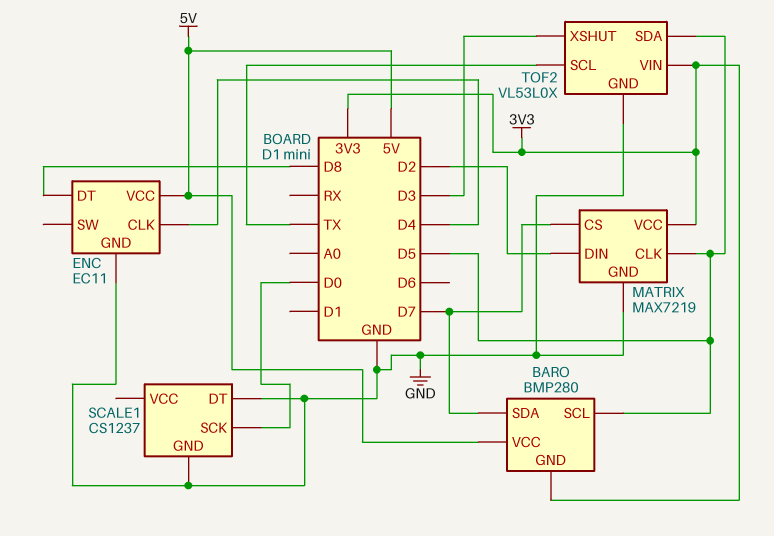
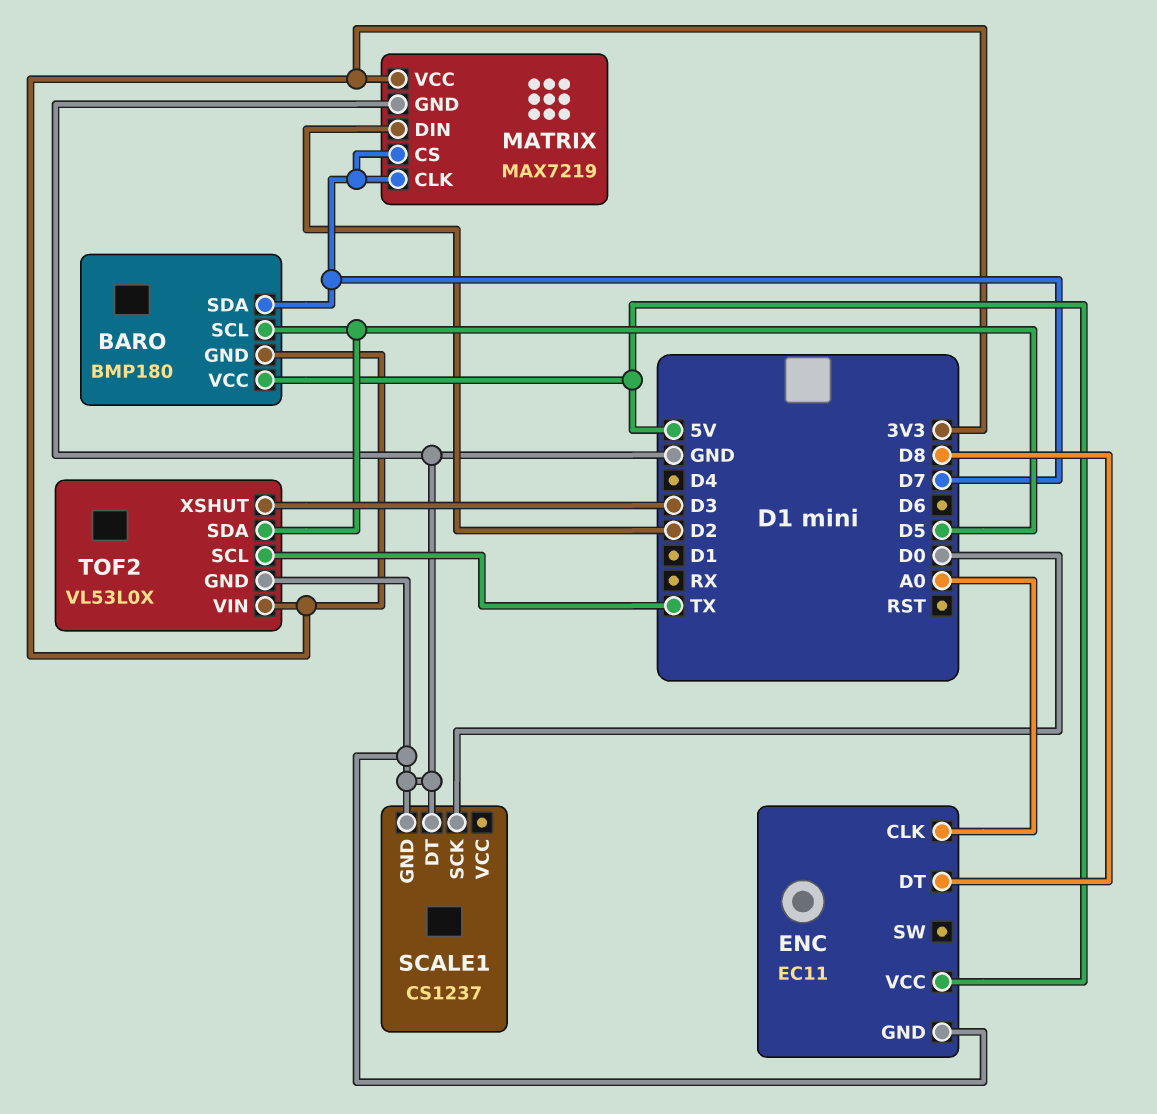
BARO: BMP280 -> BMP180
ENC pin CLK: D4 -> A0
MATRIX pin CLK: D5 -> D7

